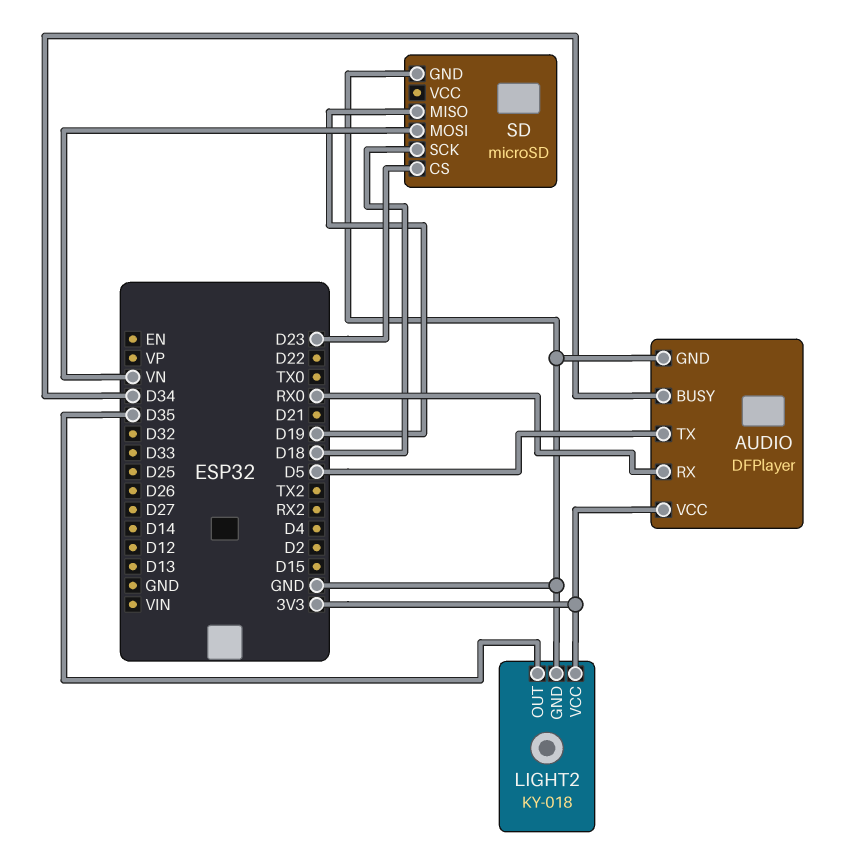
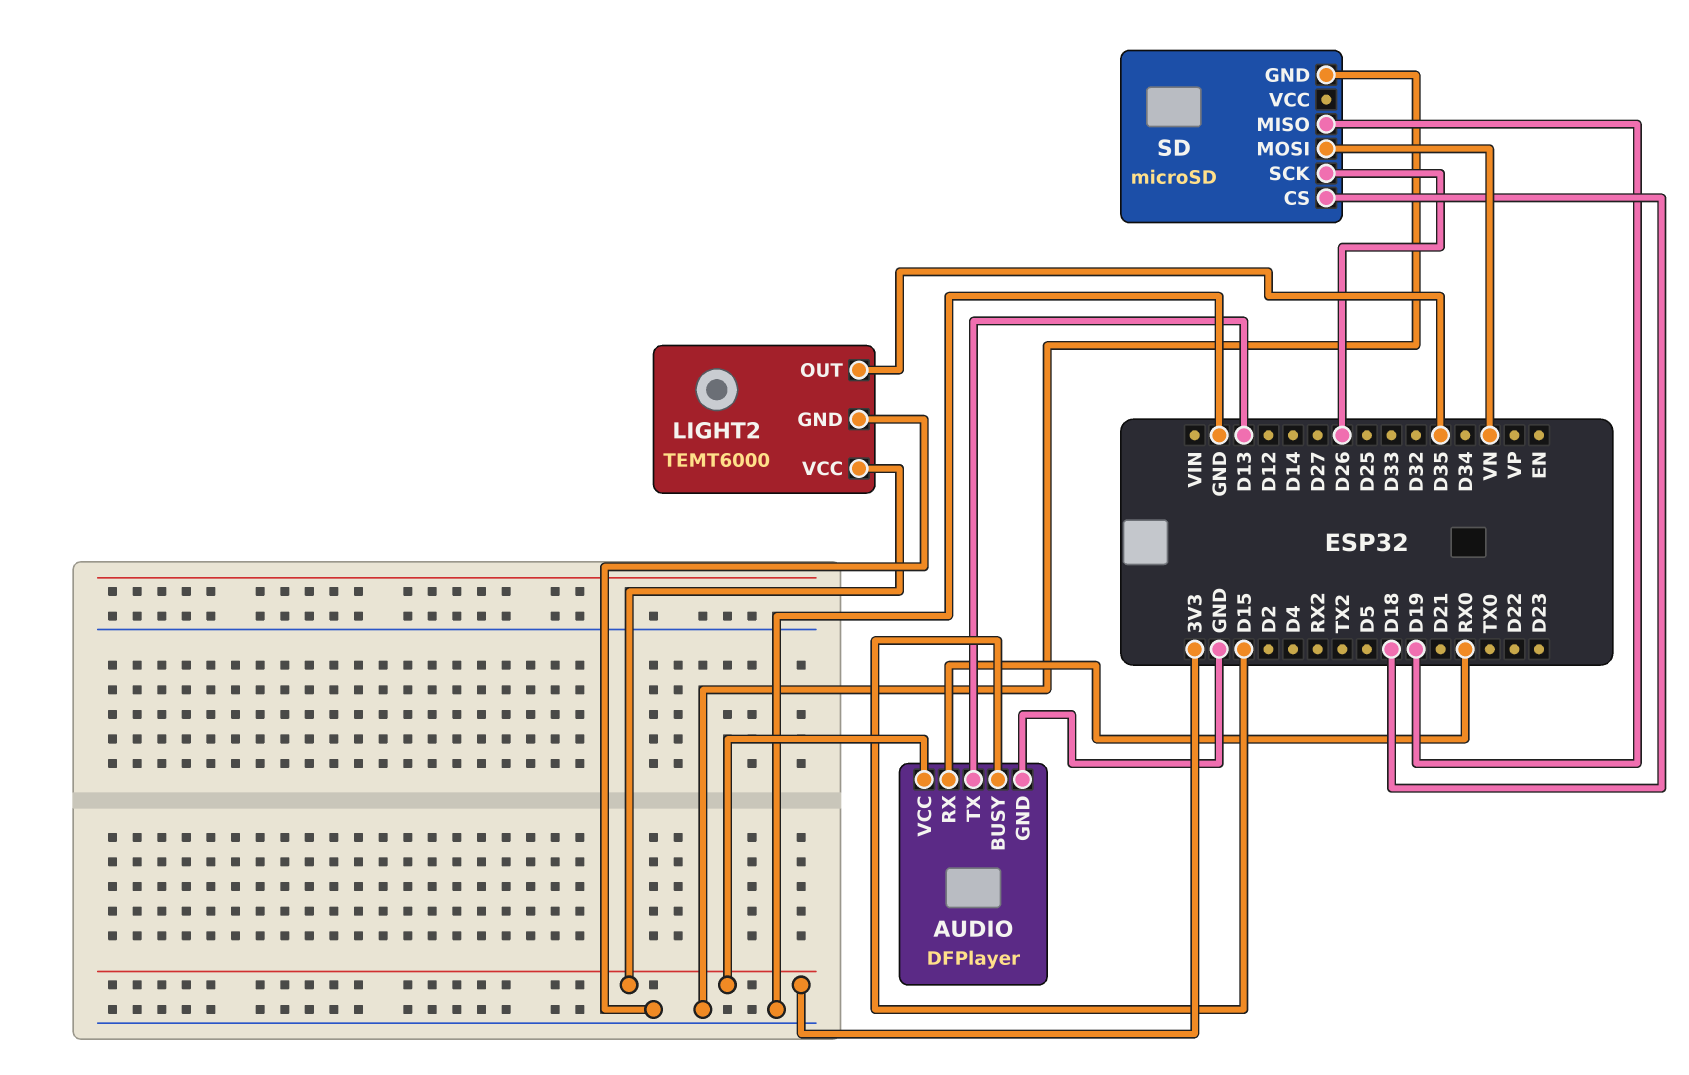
AUDIO pin BUSY: D34 -> D15
AUDIO pin TX: D5 -> D13
LIGHT2: KY-018 -> TEMT6000
SD pin CS: D23 -> D18
SD pin SCK: D18 -> D26

